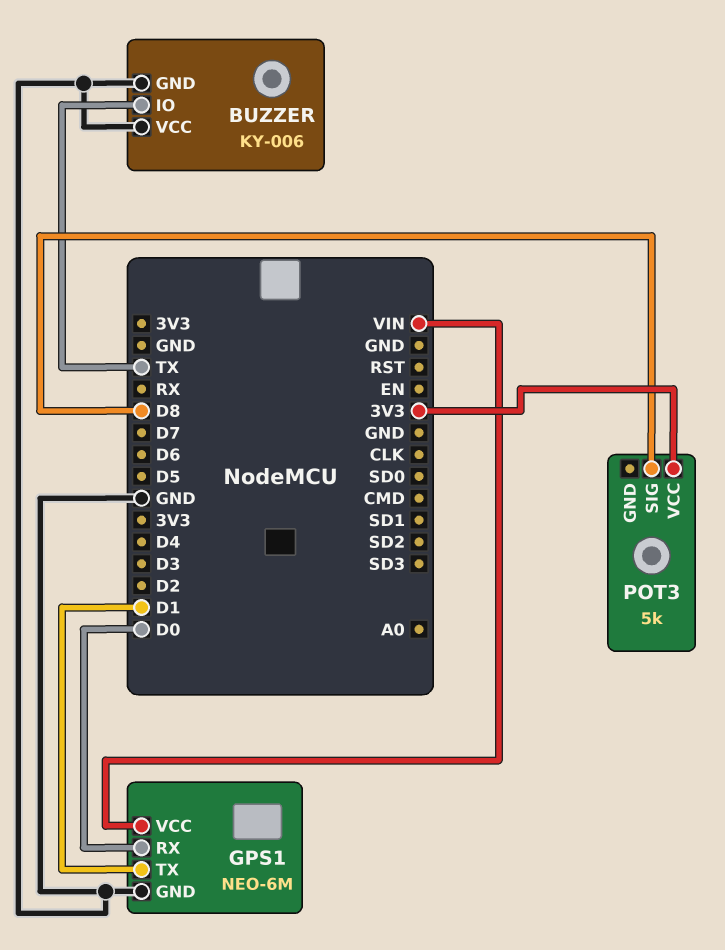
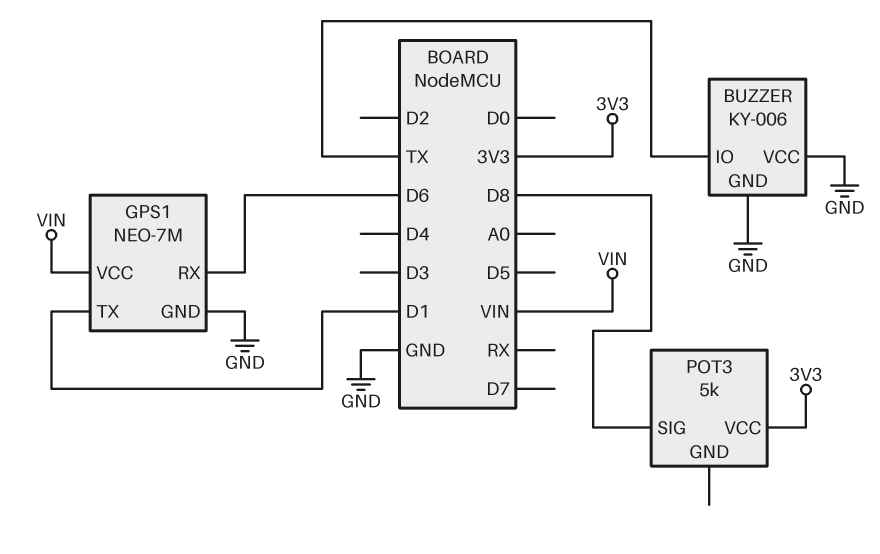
GPS1: NEO-6M -> NEO-7M
GPS1 pin RX: D0 -> D6

